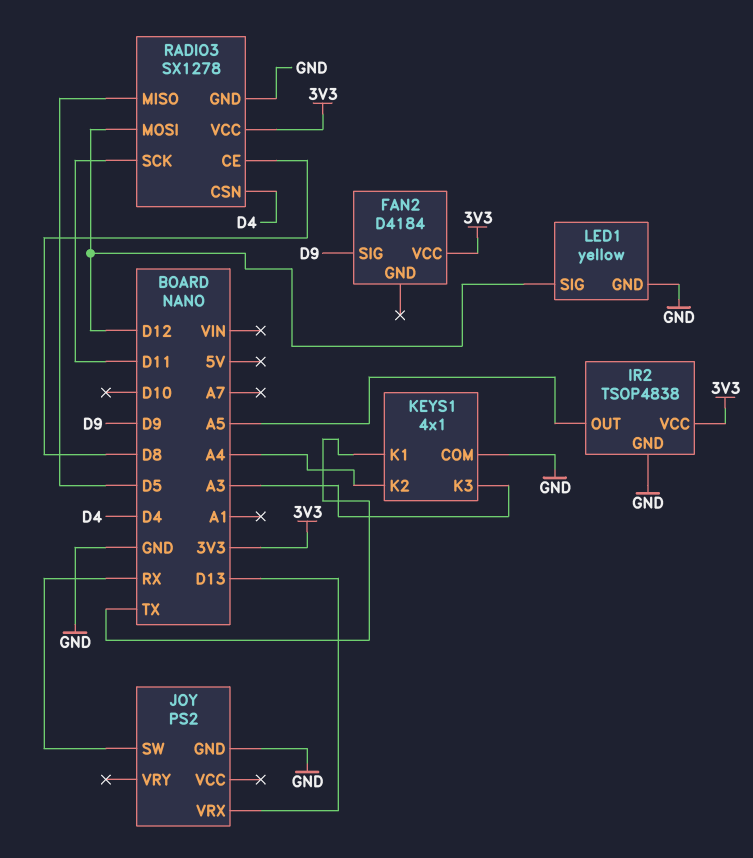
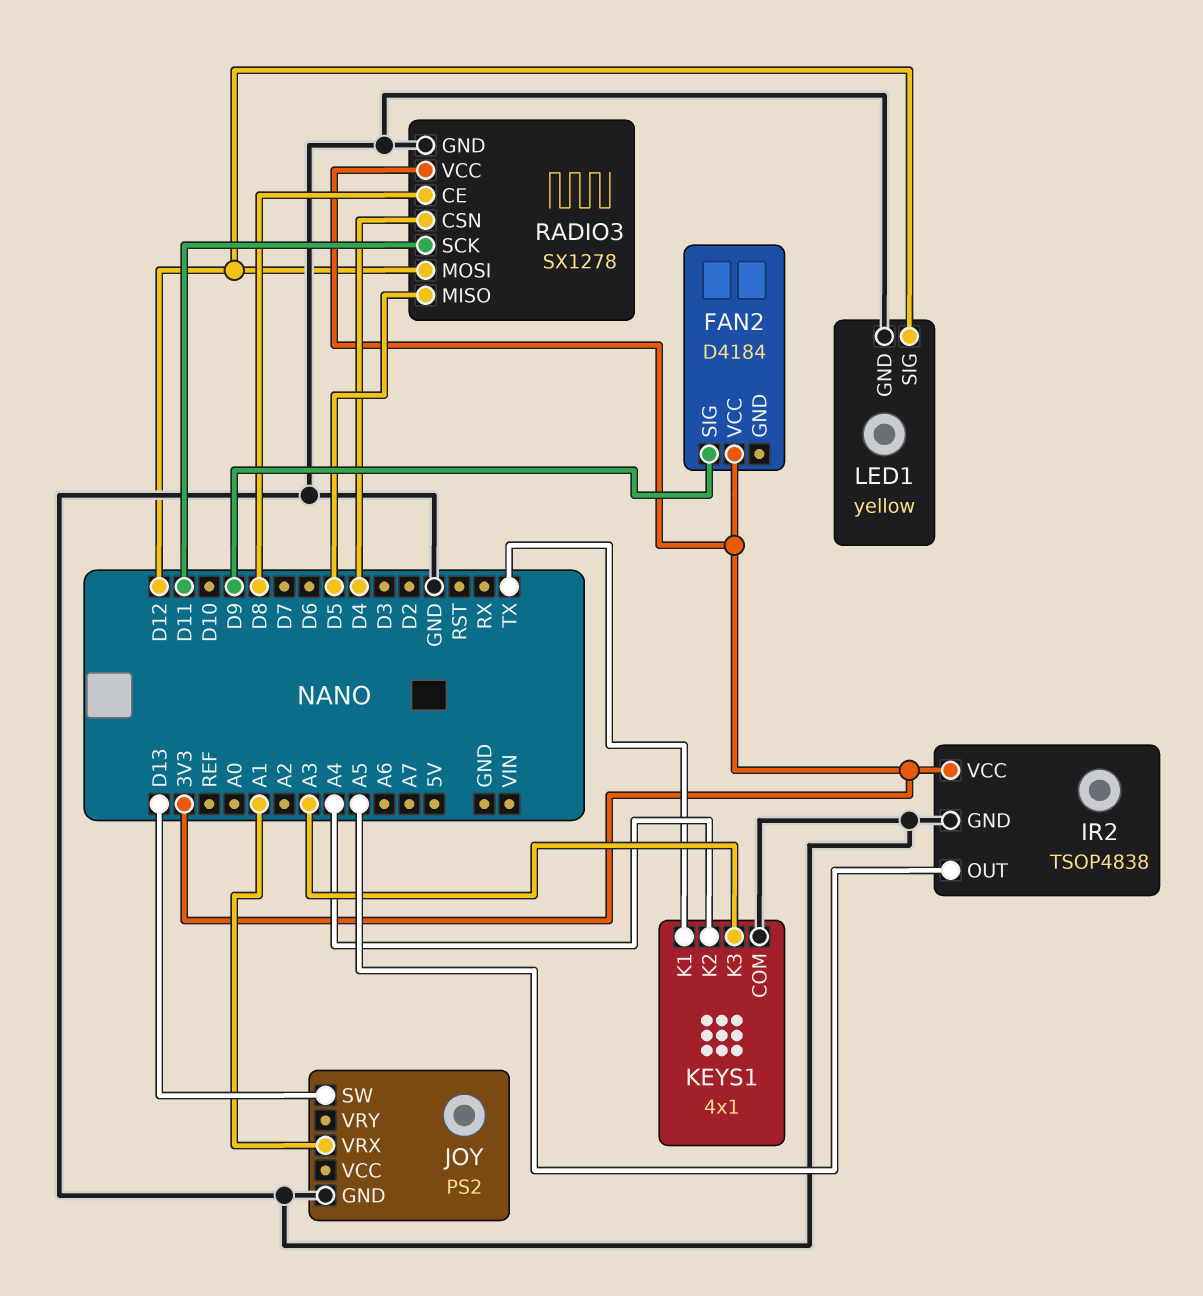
JOY pin SW: RX -> D13
JOY pin VRX: D13 -> A1

